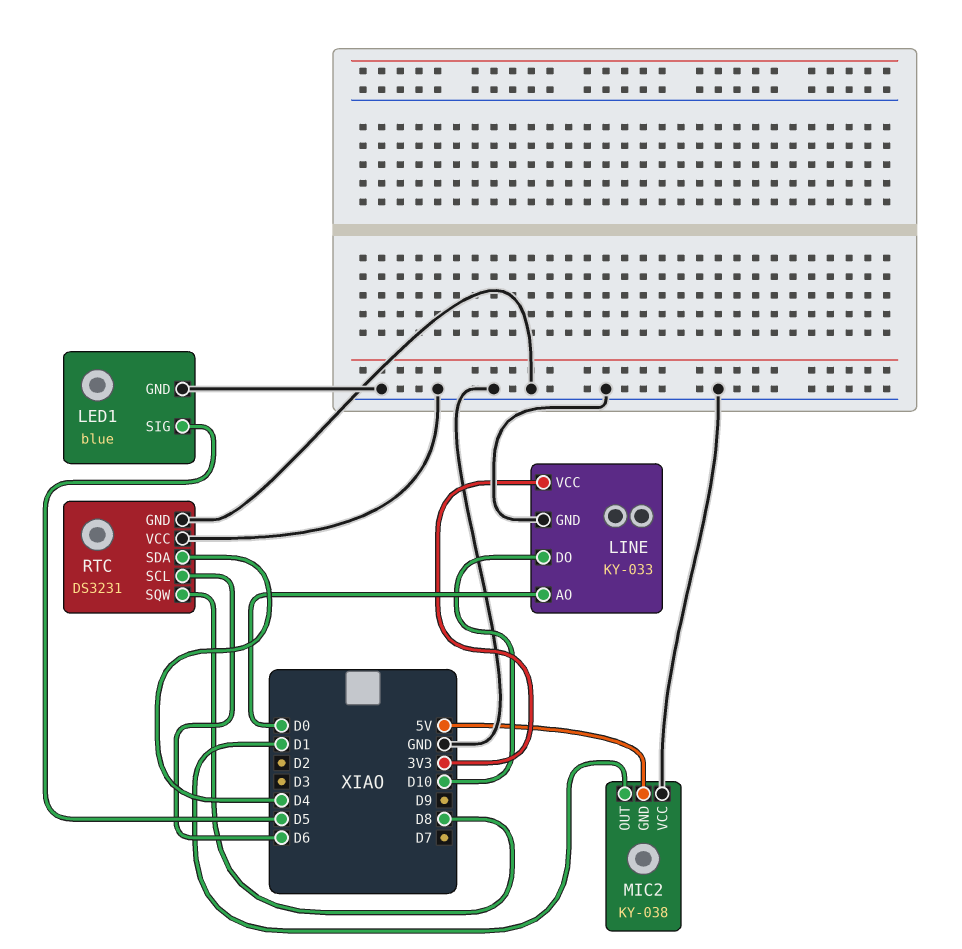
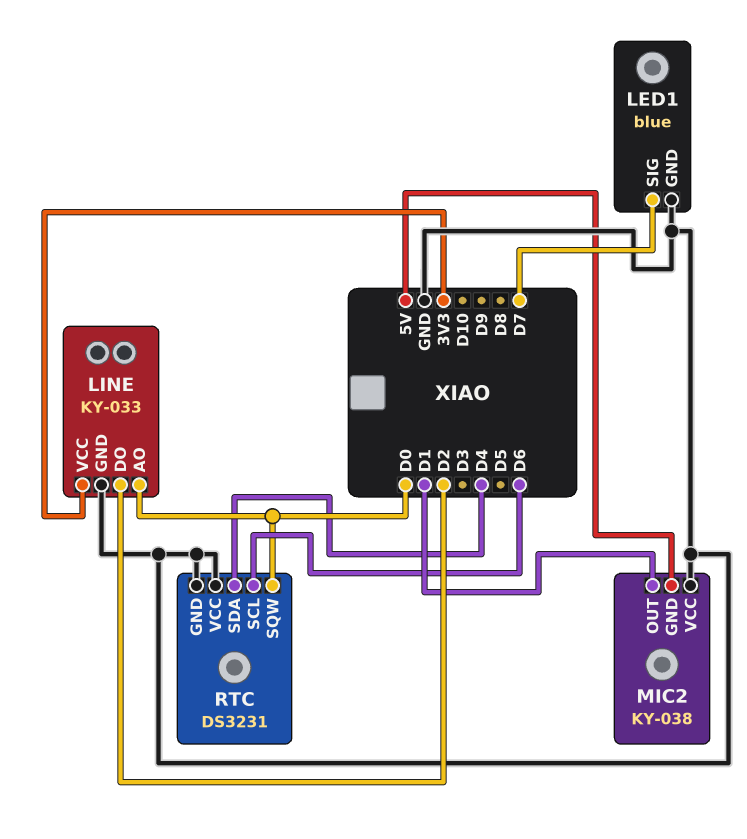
LED1 pin SIG: D5 -> D7
LINE pin DO: D10 -> D2
RTC pin SQW: D8 -> D0

